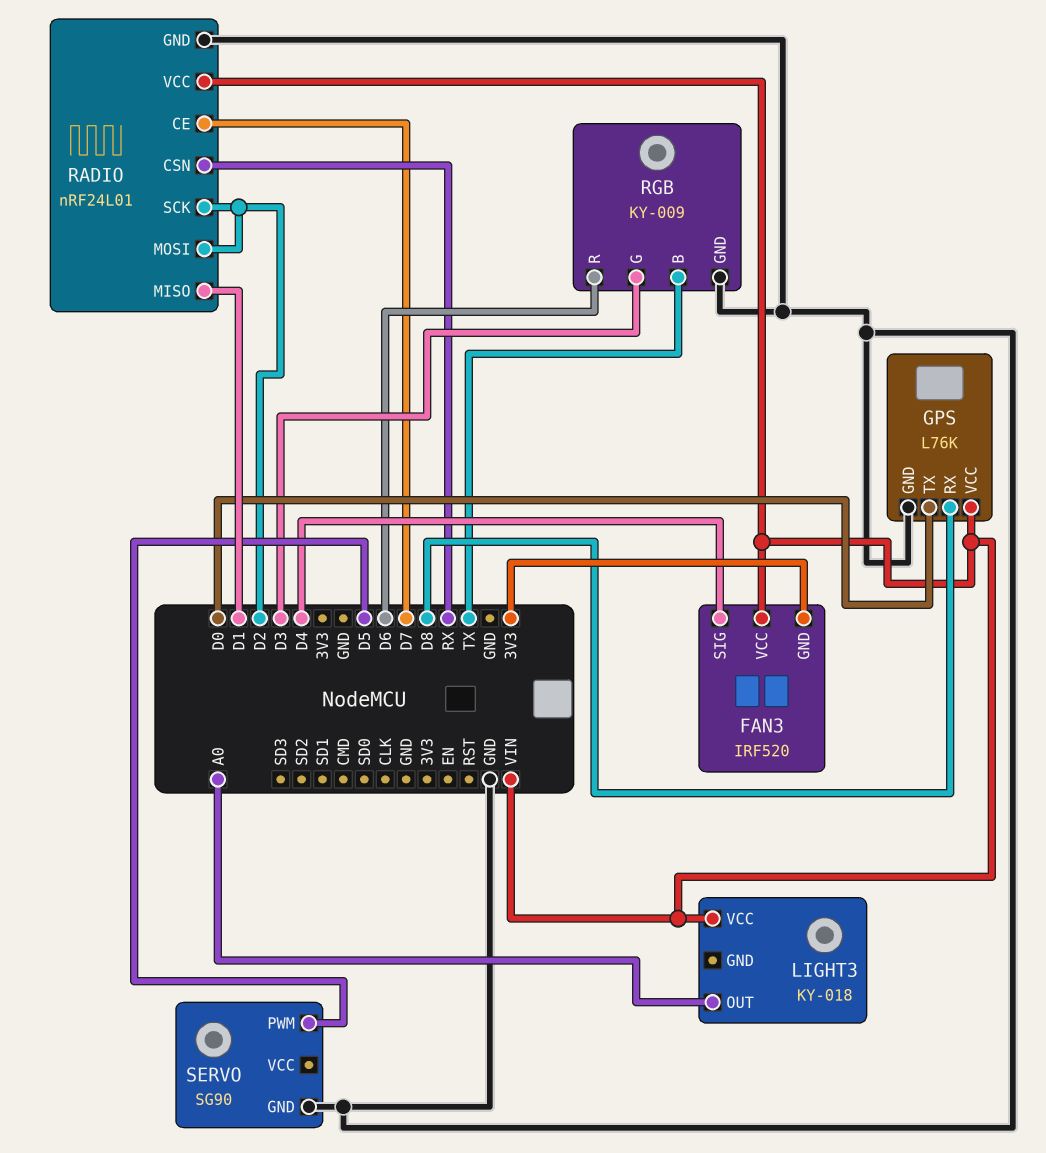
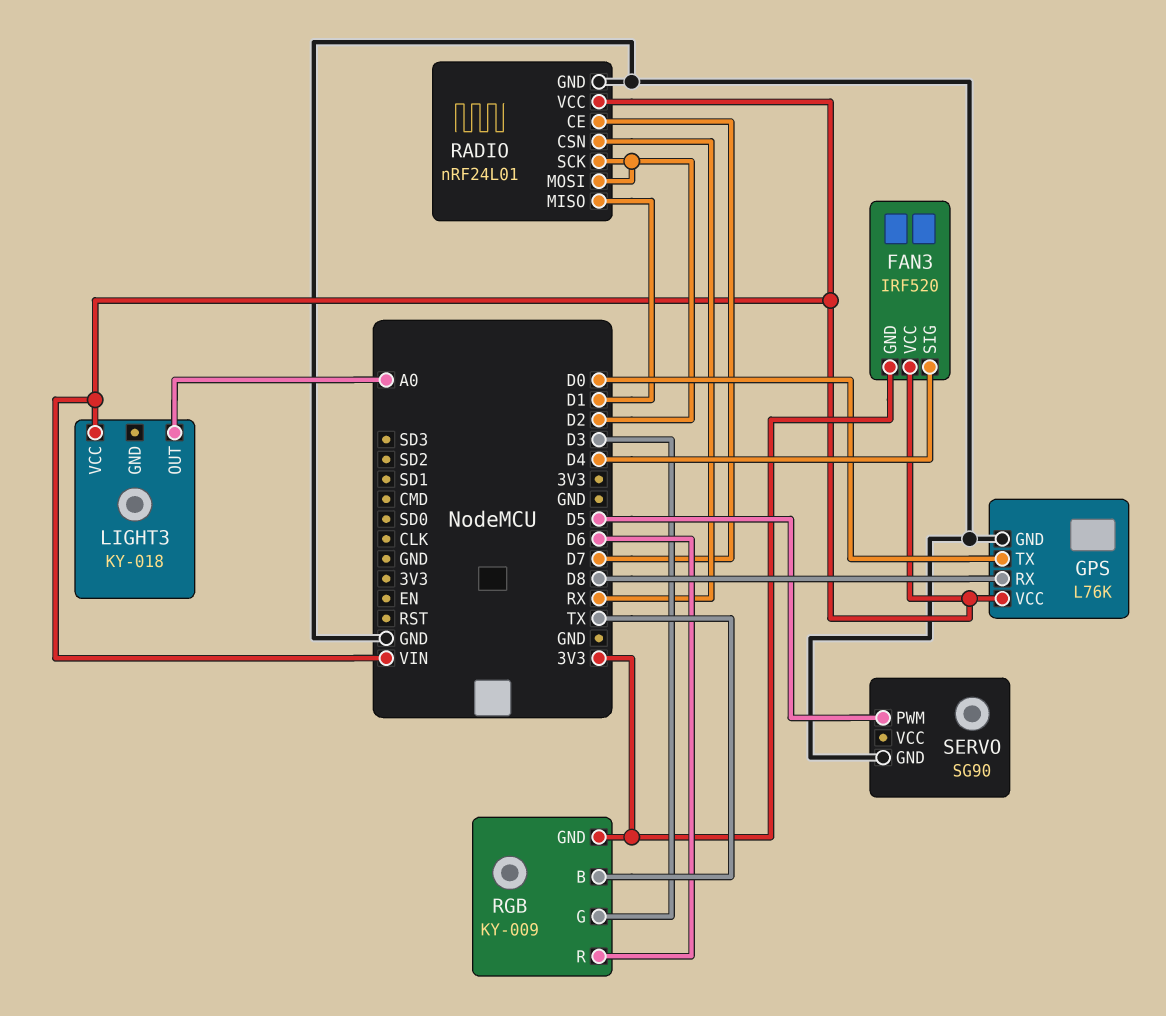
RGB pin GND: GND -> 3V3

